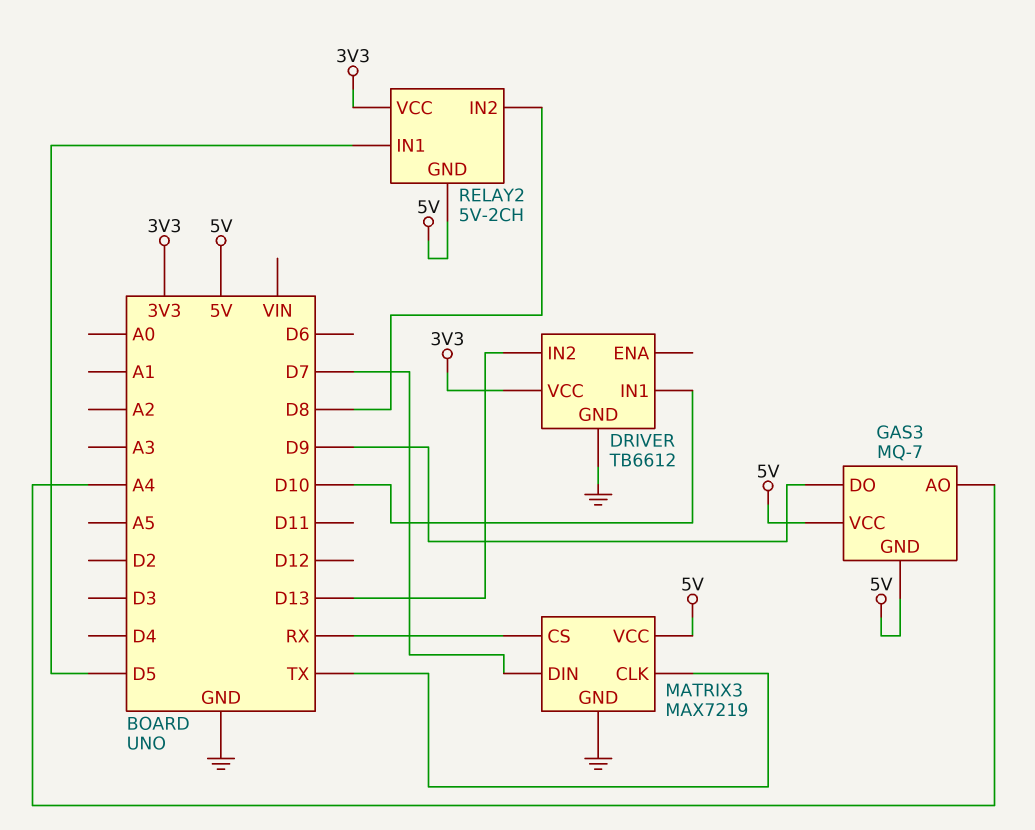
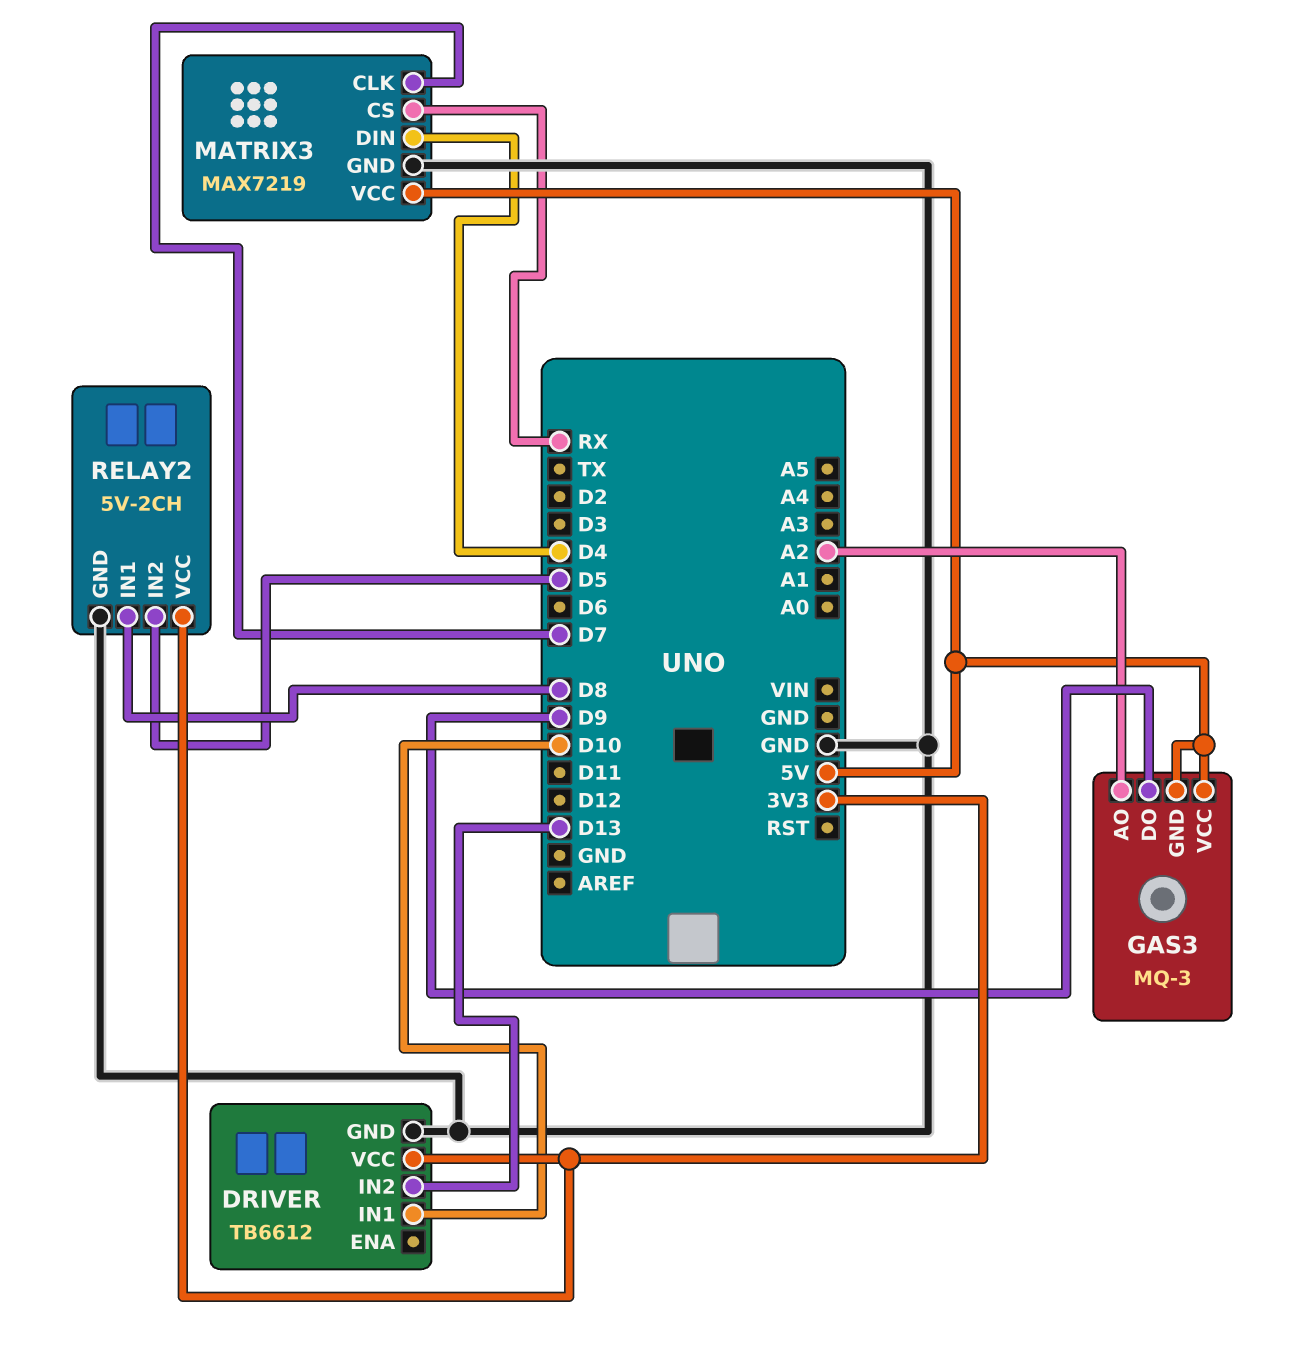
GAS3: MQ-7 -> MQ-3
GAS3 pin AO: A4 -> A2
MATRIX3 pin CLK: TX -> D7
MATRIX3 pin DIN: D7 -> D4
RELAY2 pin GND: 5V -> GND
RELAY2 pin IN1: D5 -> D8
RELAY2 pin IN2: D8 -> D5

